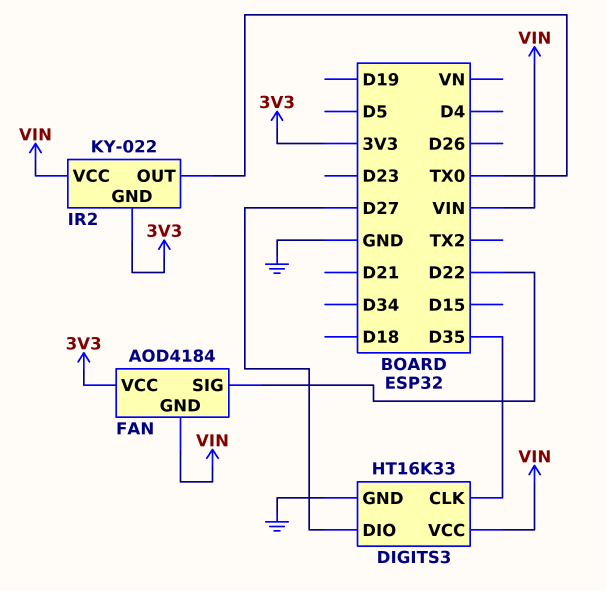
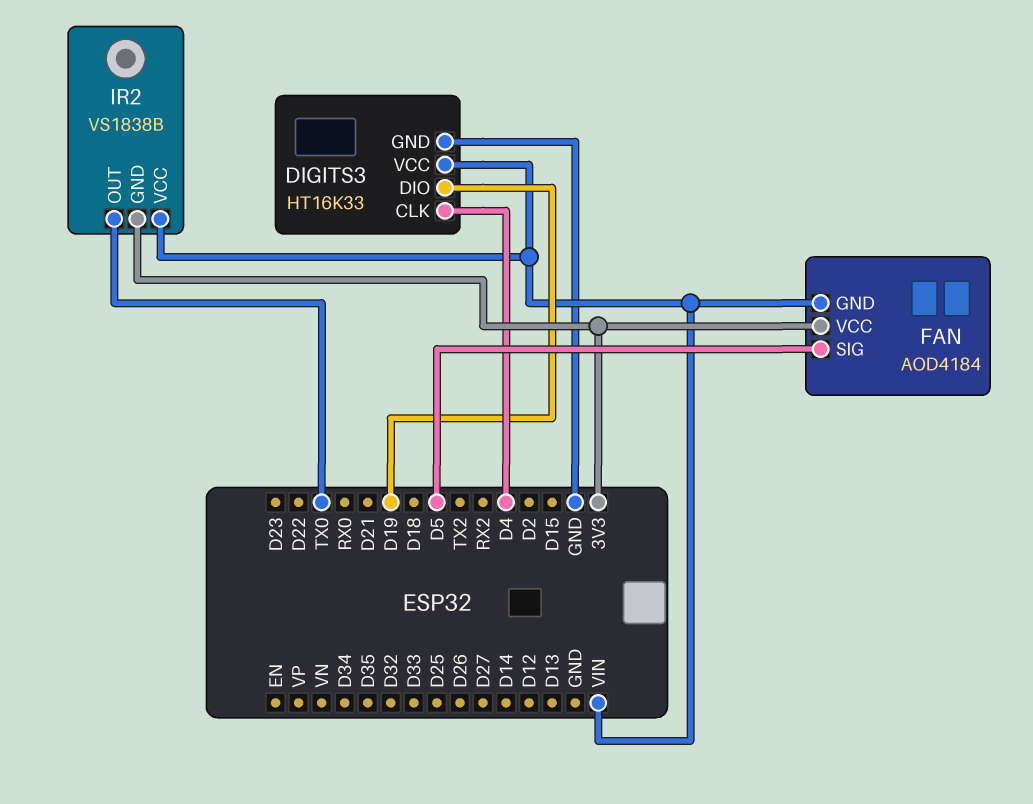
DIGITS3 pin CLK: D35 -> D4
DIGITS3 pin DIO: D27 -> D19
FAN pin SIG: D22 -> D5
IR2: KY-022 -> VS1838B

